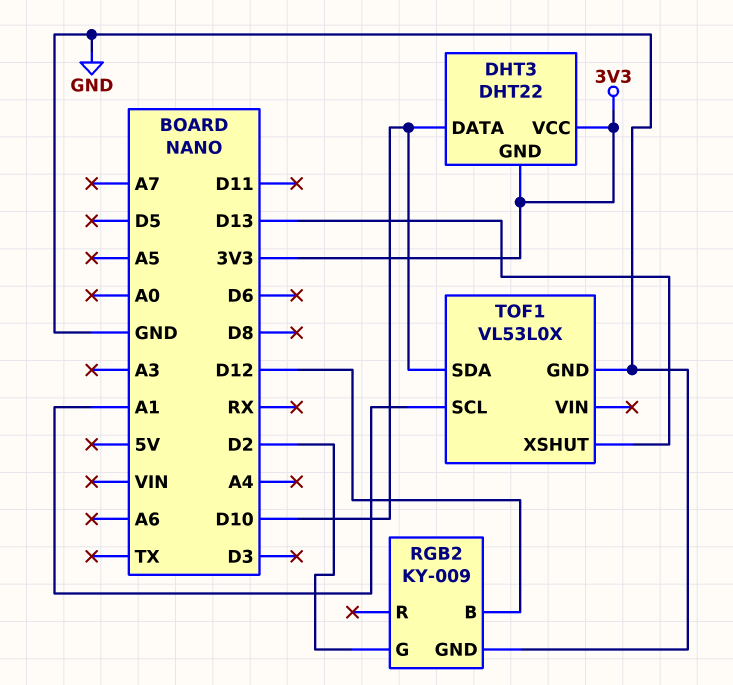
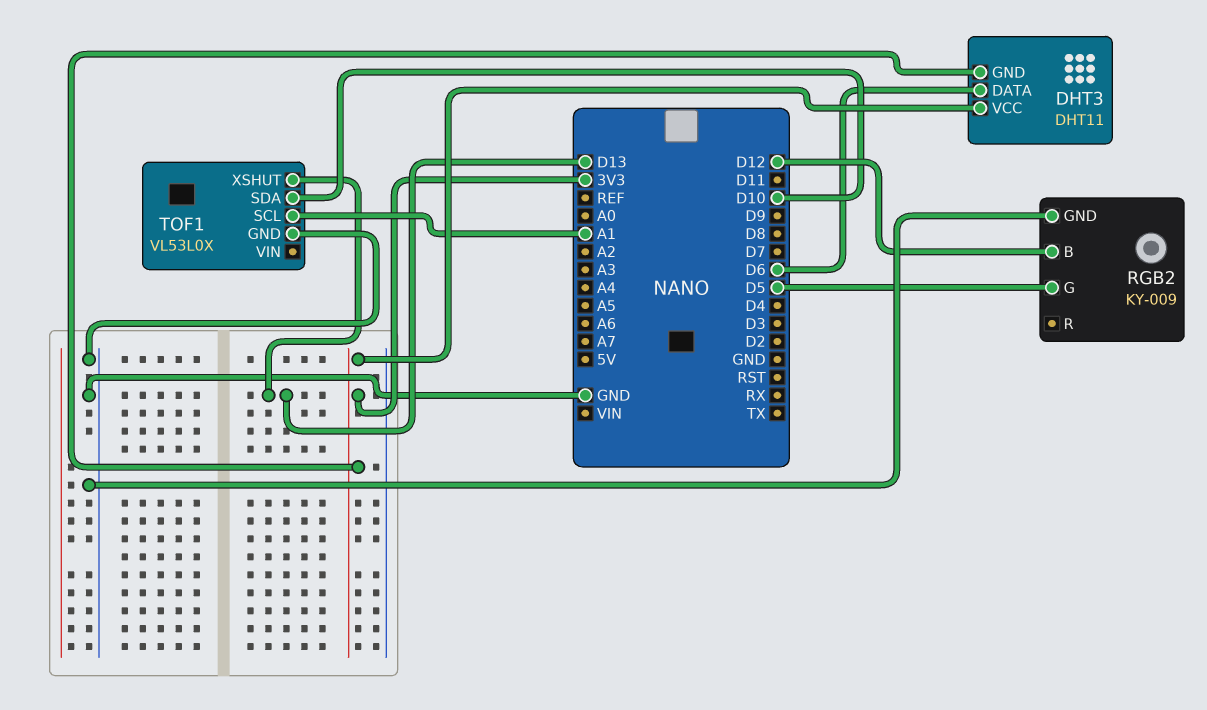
DHT3: DHT22 -> DHT11
DHT3 pin DATA: D10 -> D6
RGB2 pin G: D2 -> D5

